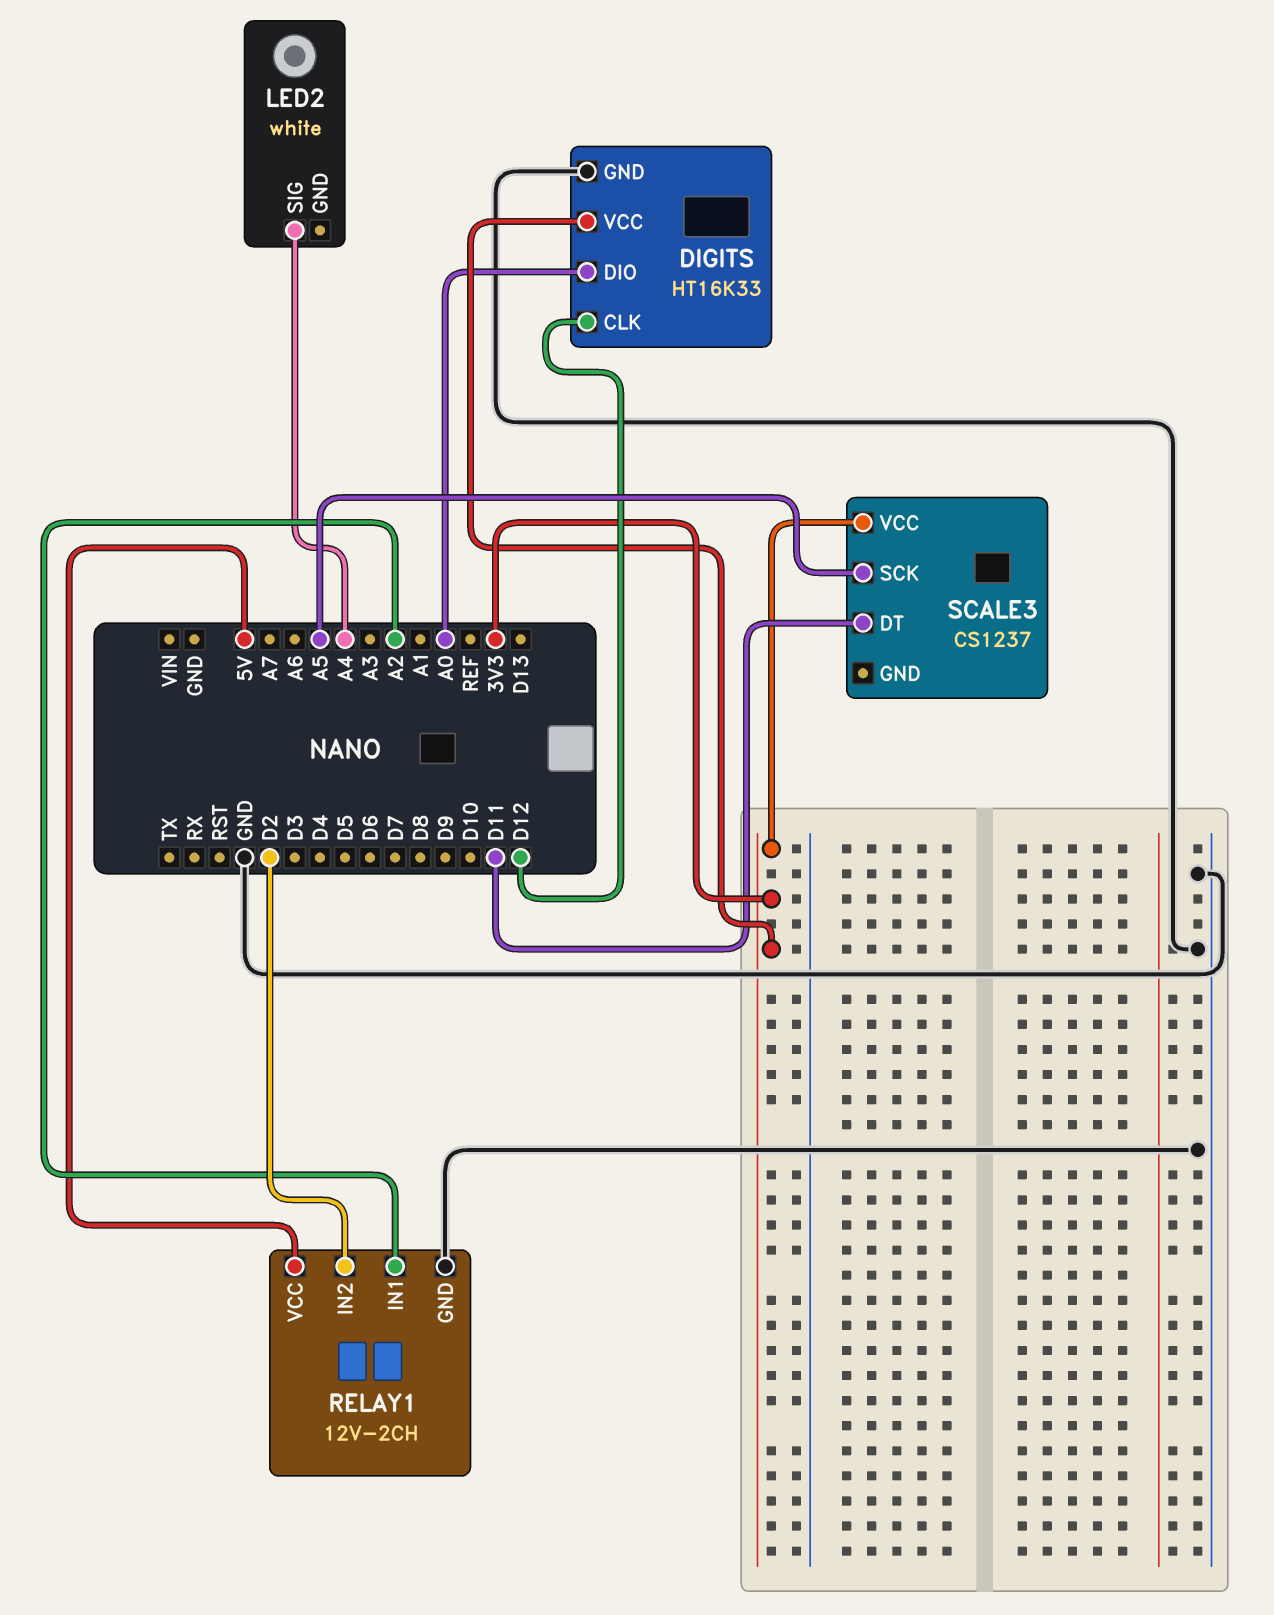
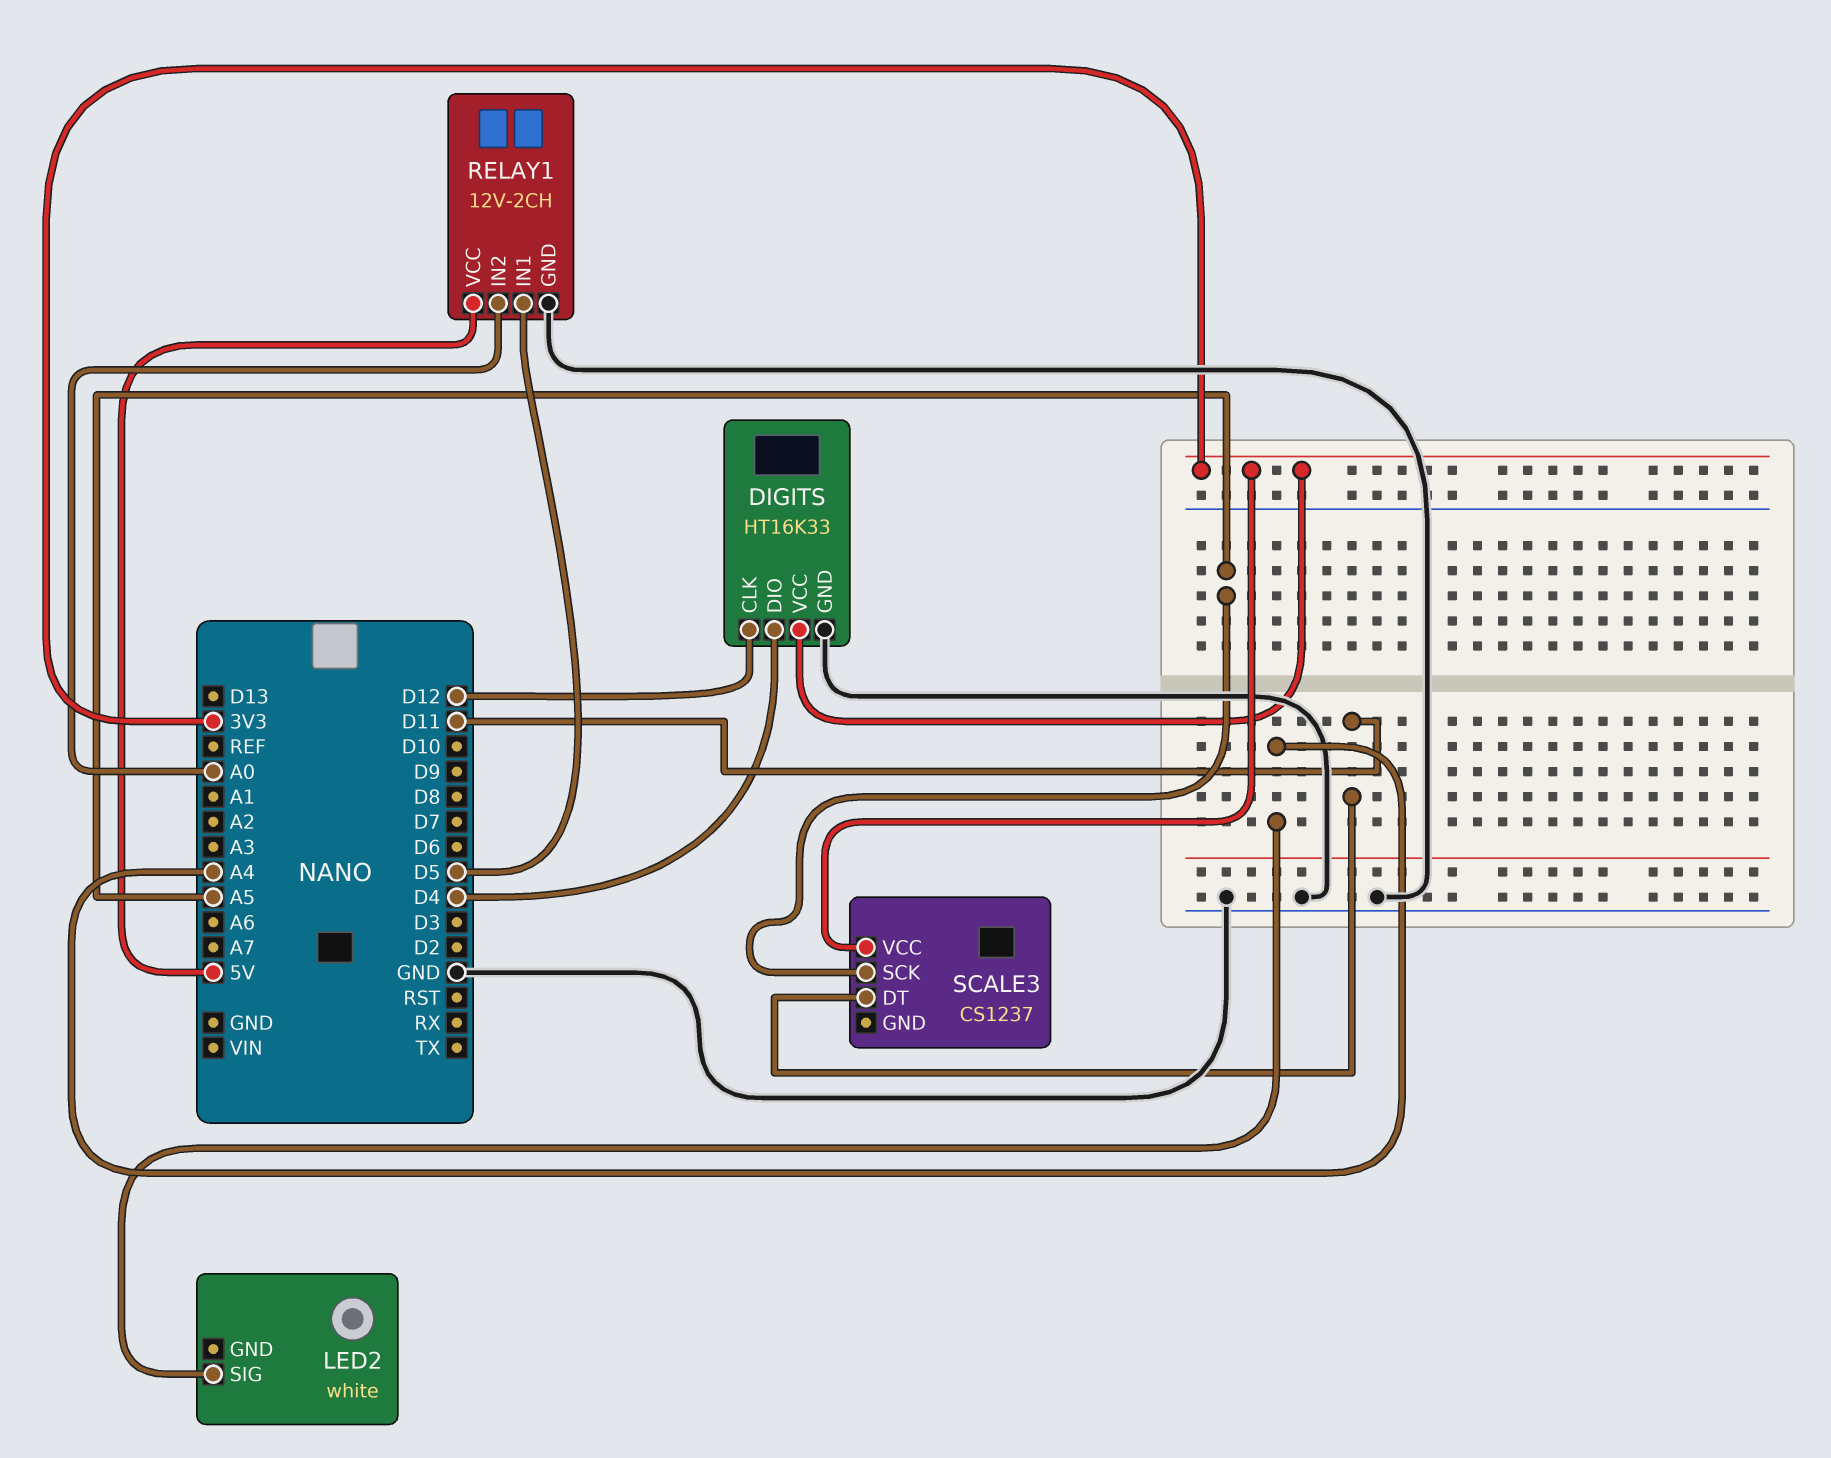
DIGITS pin DIO: A0 -> D4
RELAY1 pin IN1: A2 -> D5
RELAY1 pin IN2: D2 -> A0

